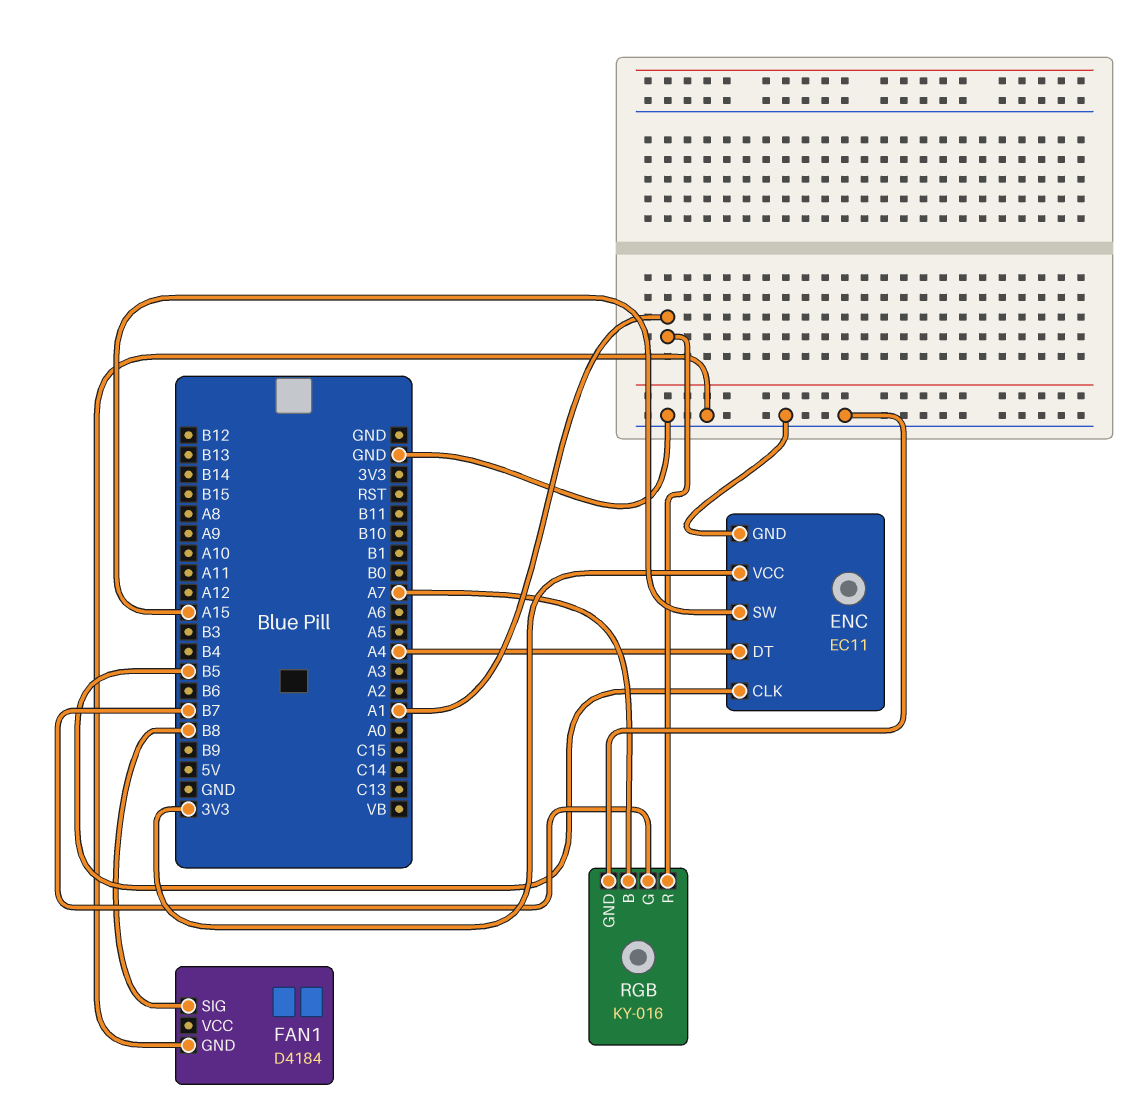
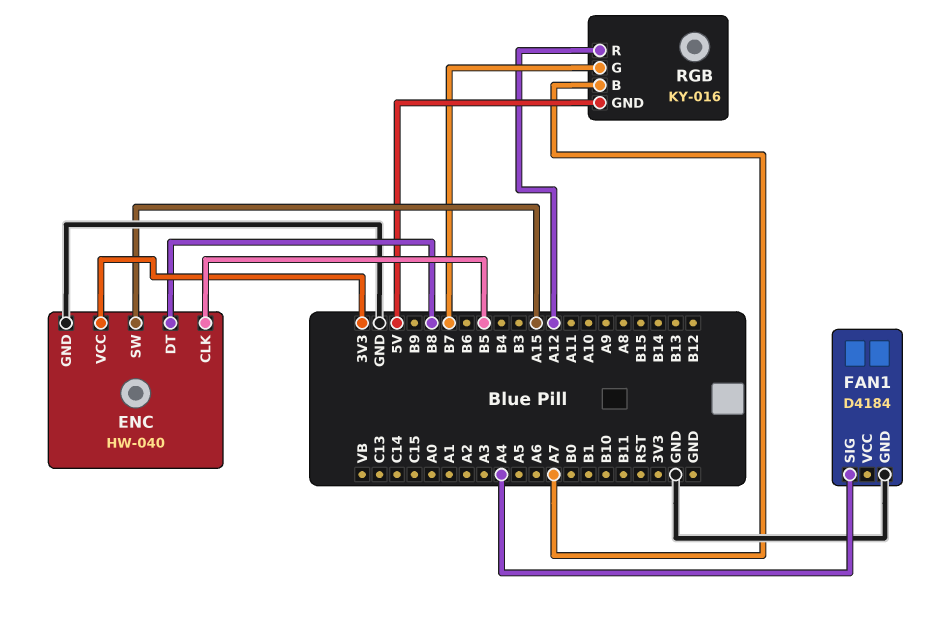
ENC: EC11 -> HW-040
ENC pin DT: A4 -> B8
FAN1 pin SIG: B8 -> A4
RGB pin GND: GND -> 5V
RGB pin R: A1 -> A12

